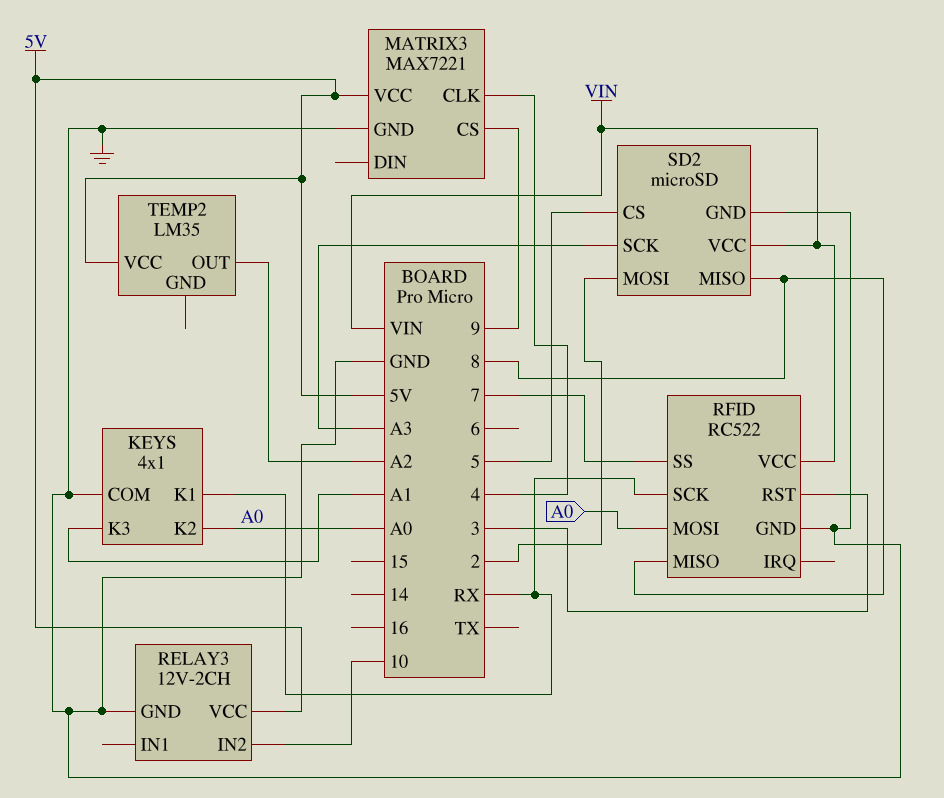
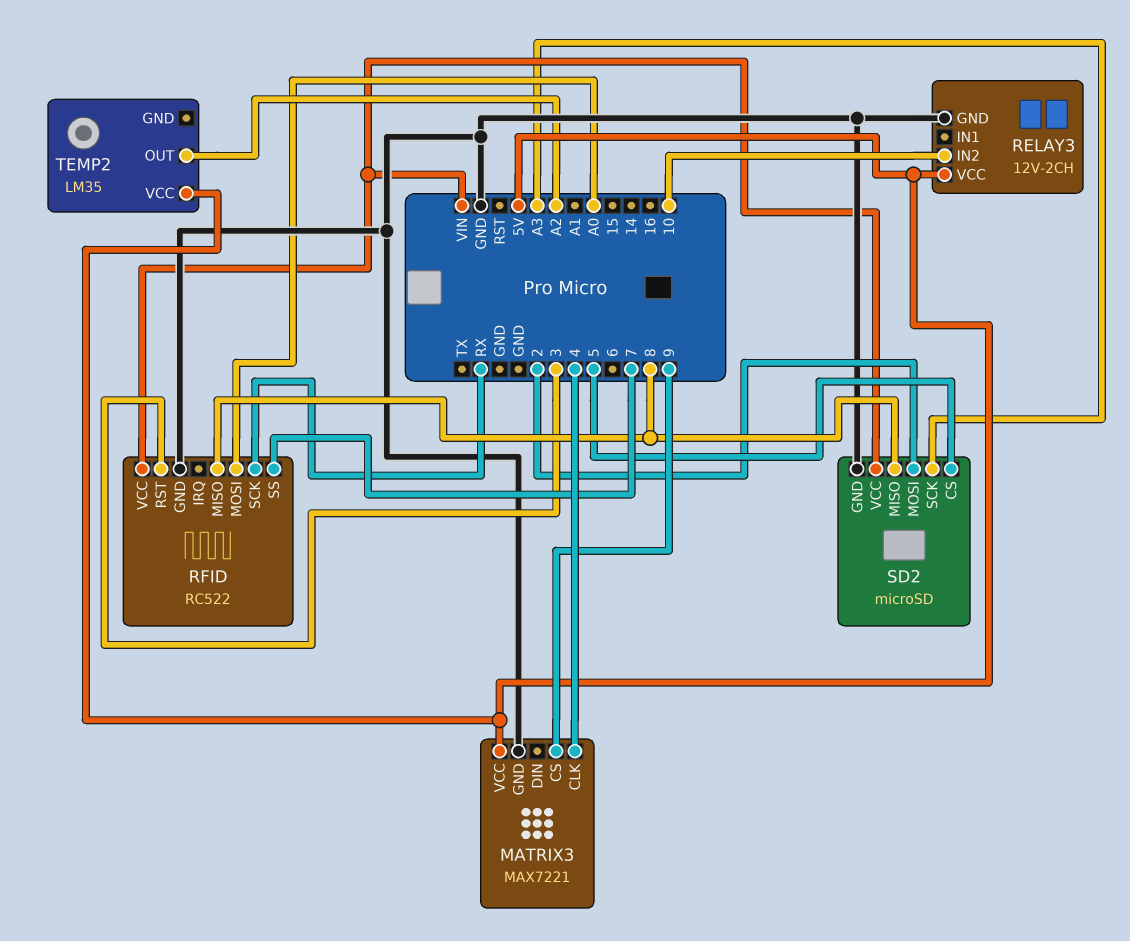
KEYS: 4x1 -> none
KEYS pin COM: GND -> none
KEYS pin K1: RX -> none
KEYS pin K2: A0 -> none
KEYS pin K3: A1 -> none

